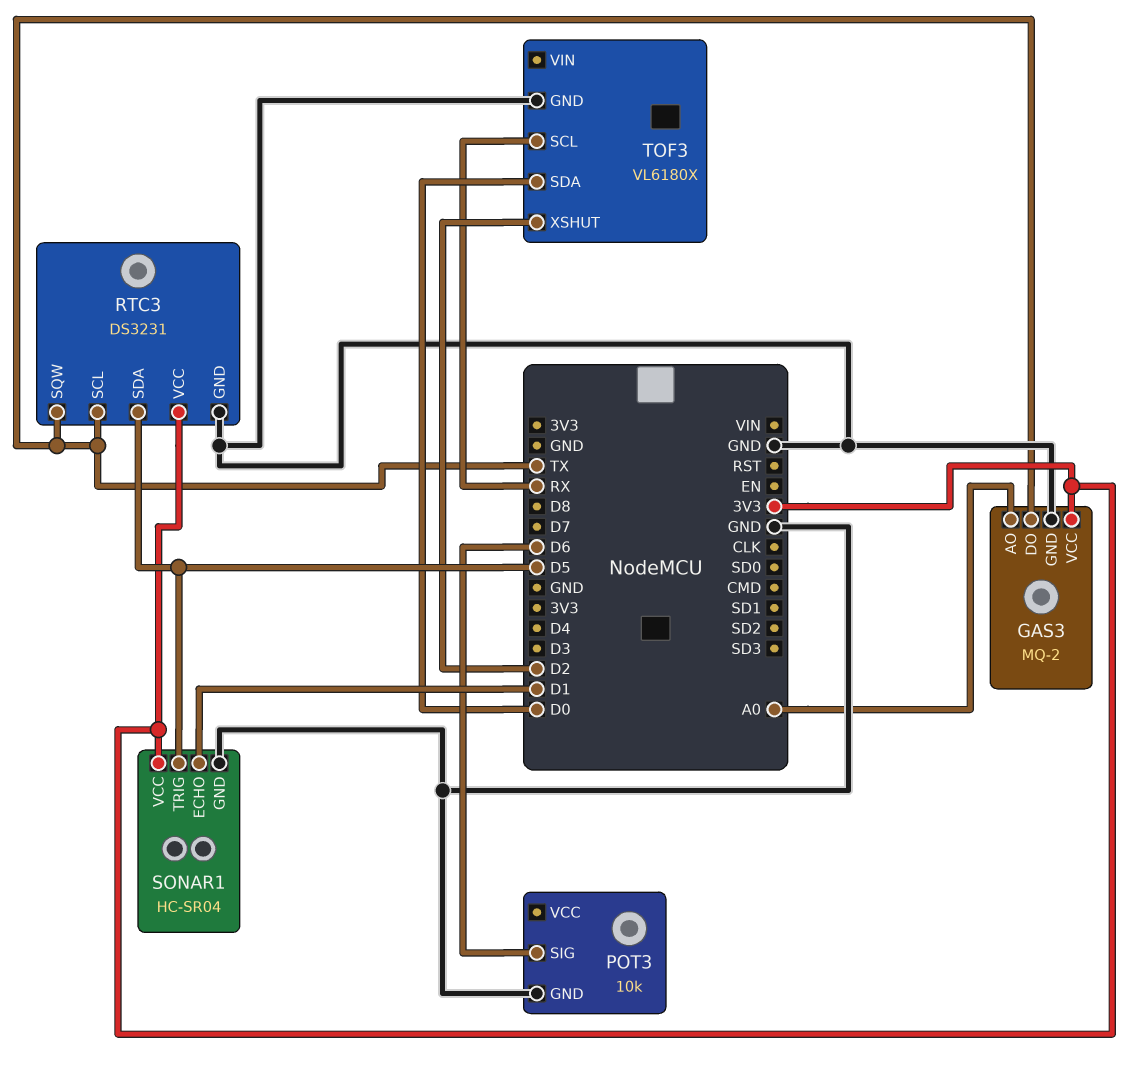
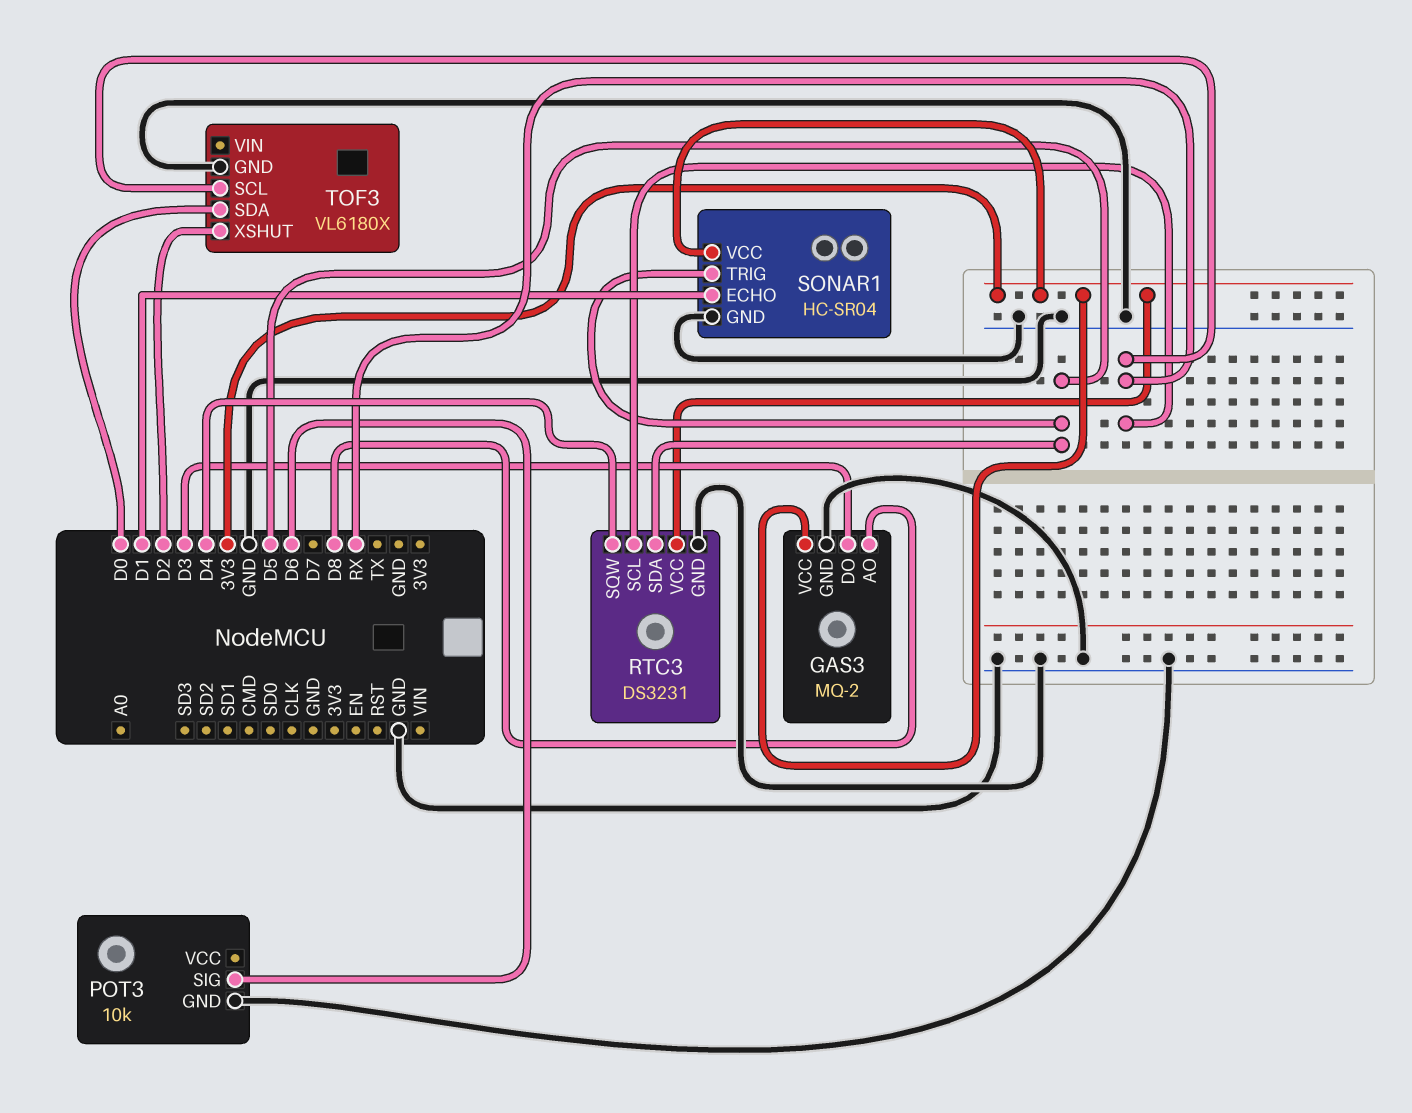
GAS3 pin AO: A0 -> D8
GAS3 pin DO: TX -> D3
RTC3 pin SCL: TX -> RX
RTC3 pin SQW: TX -> D4

